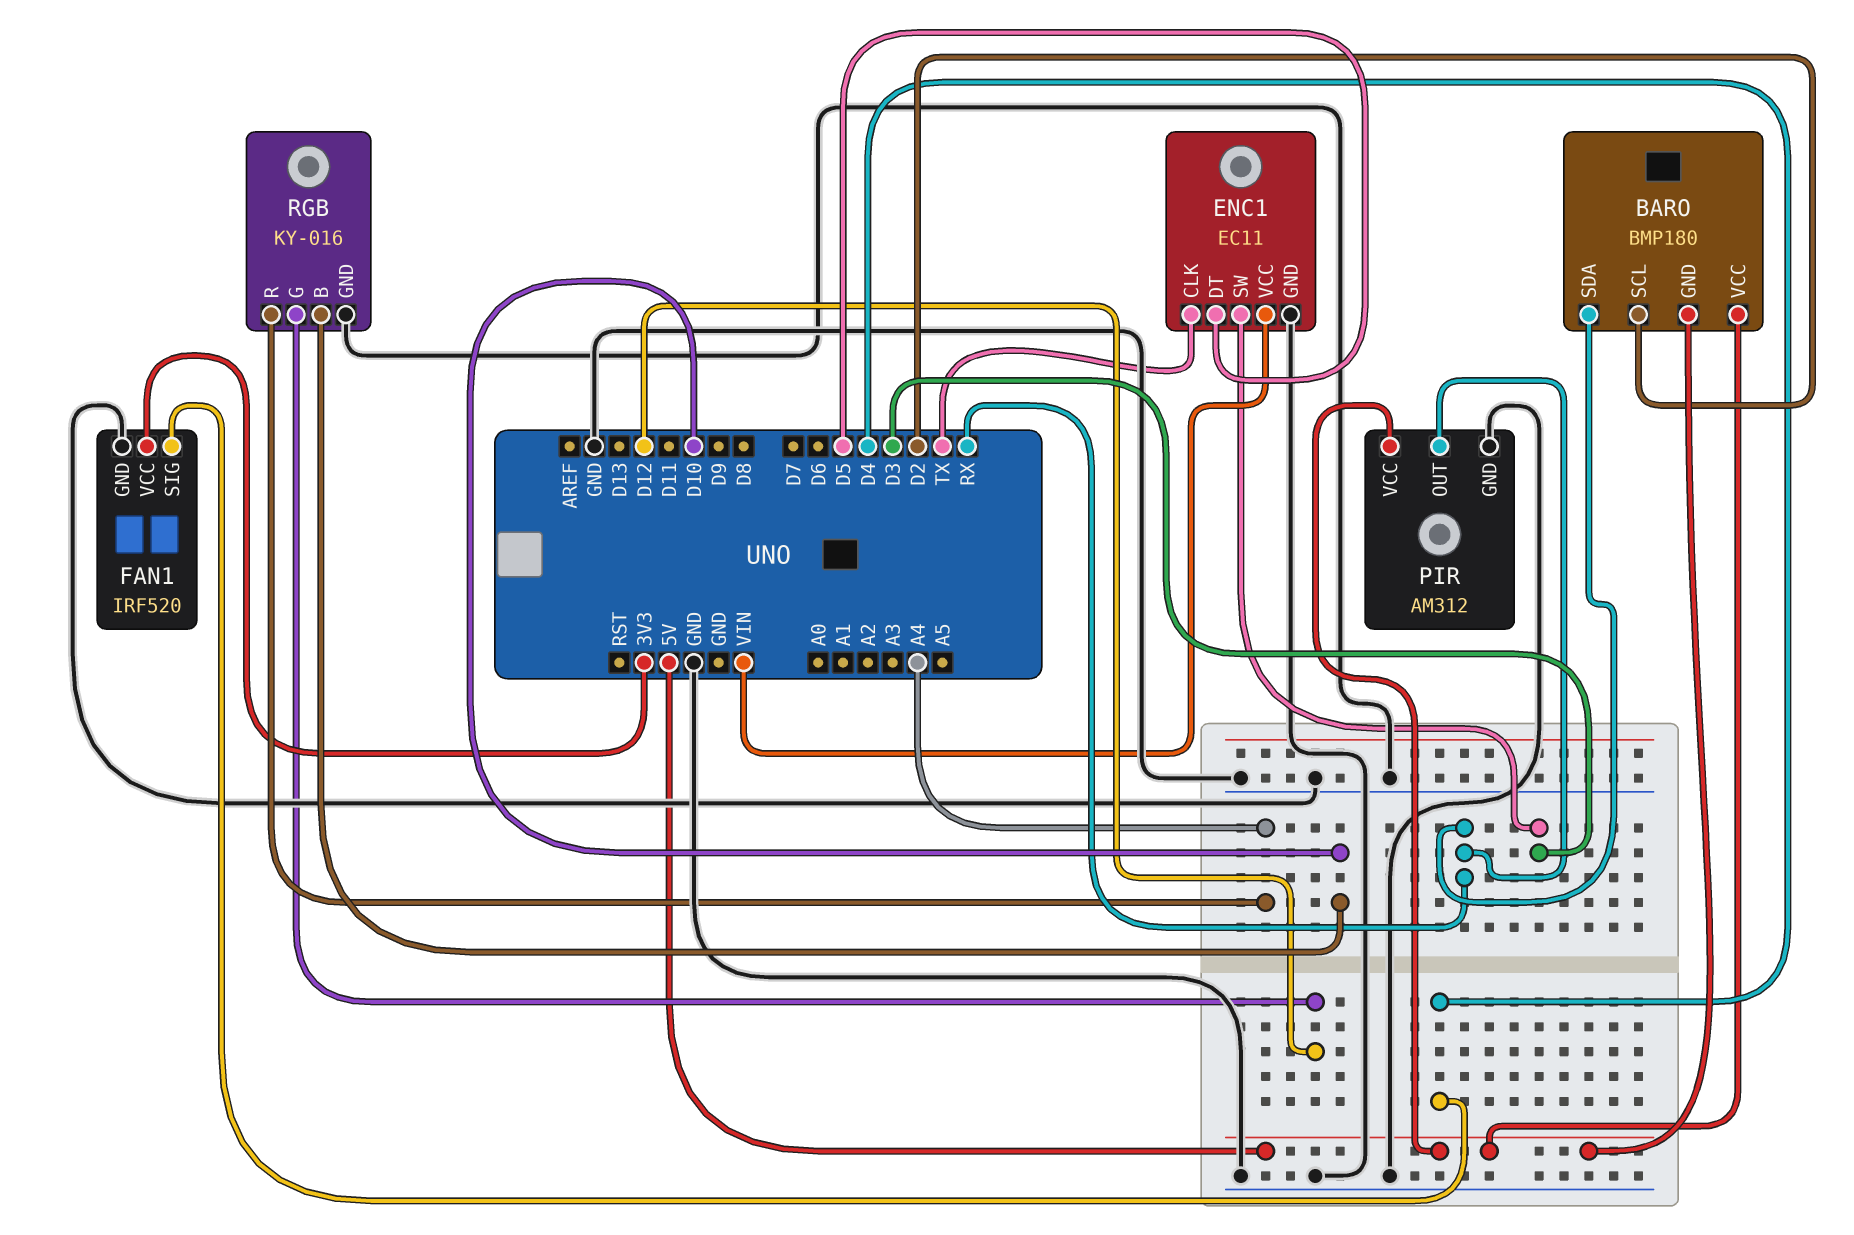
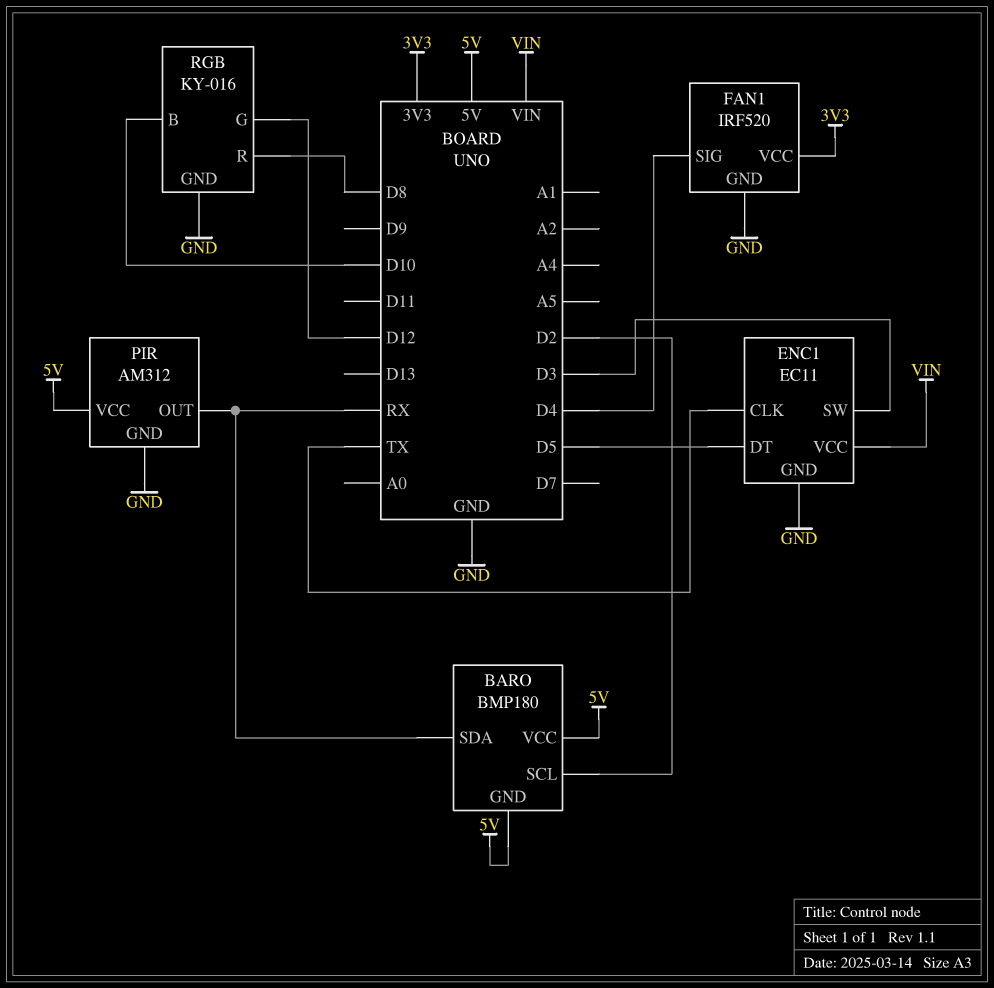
RGB pin R: A4 -> D8

